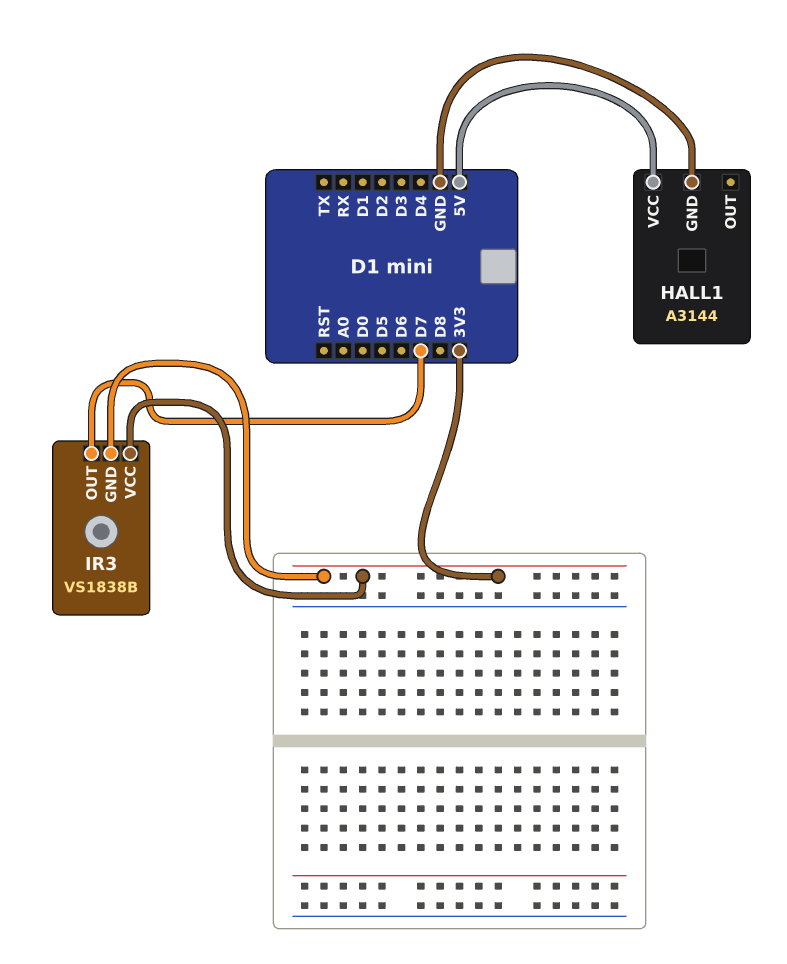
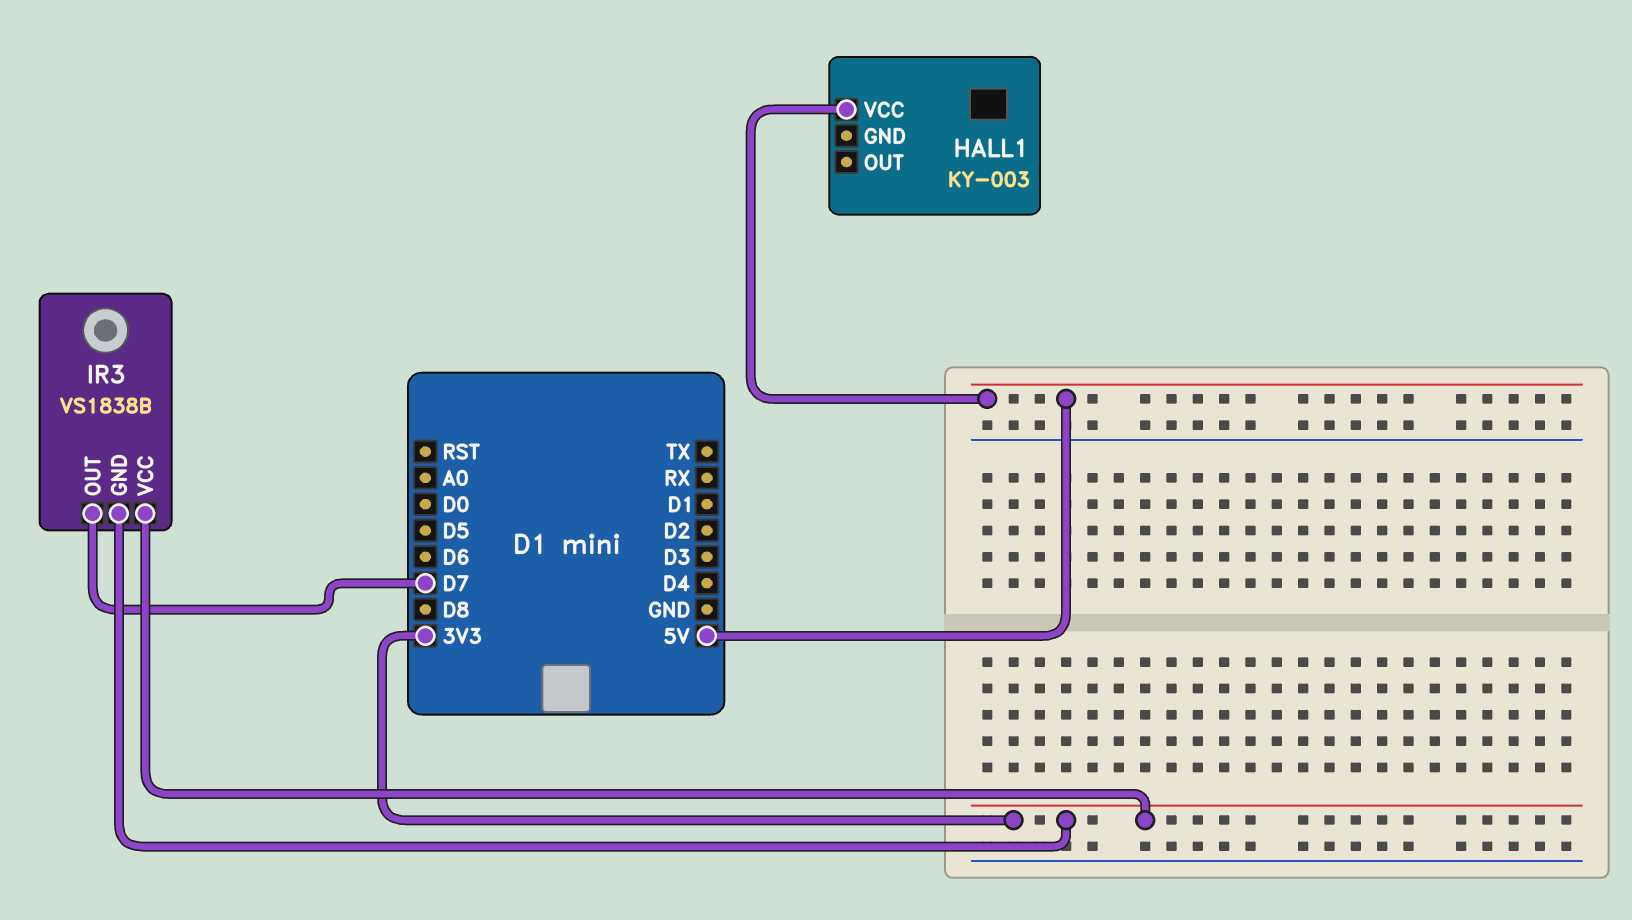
HALL1: A3144 -> KY-003
HALL1 pin GND: GND -> none

